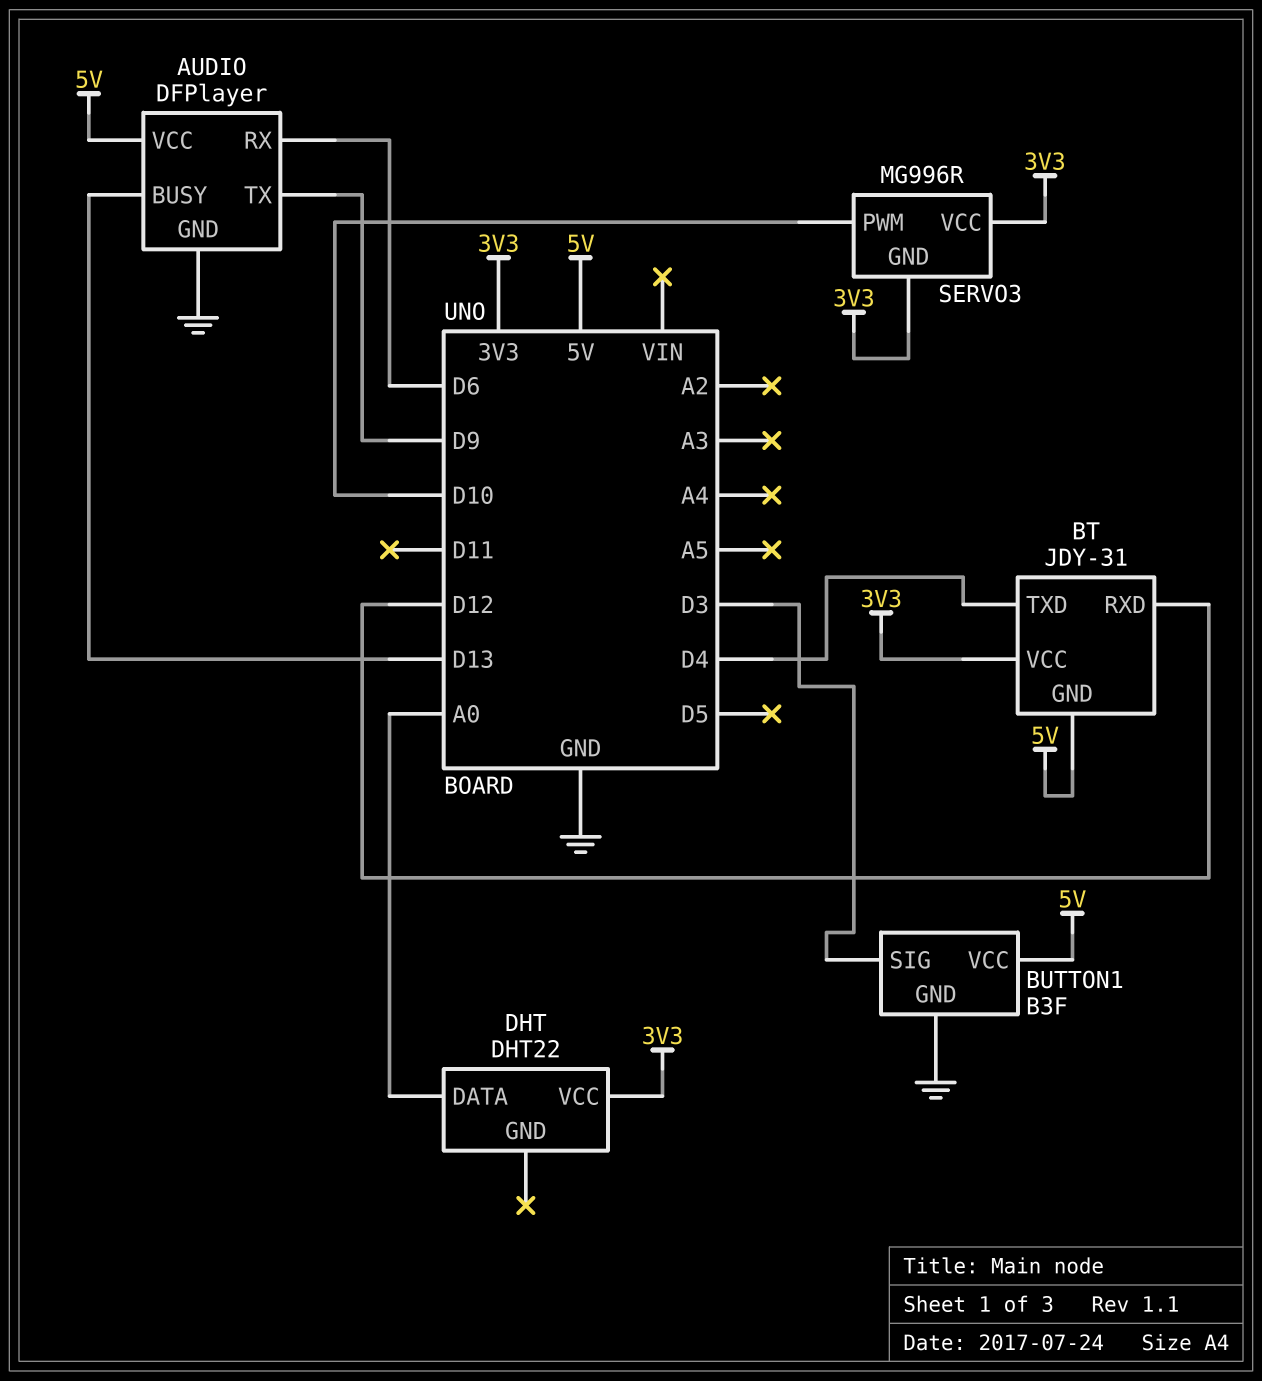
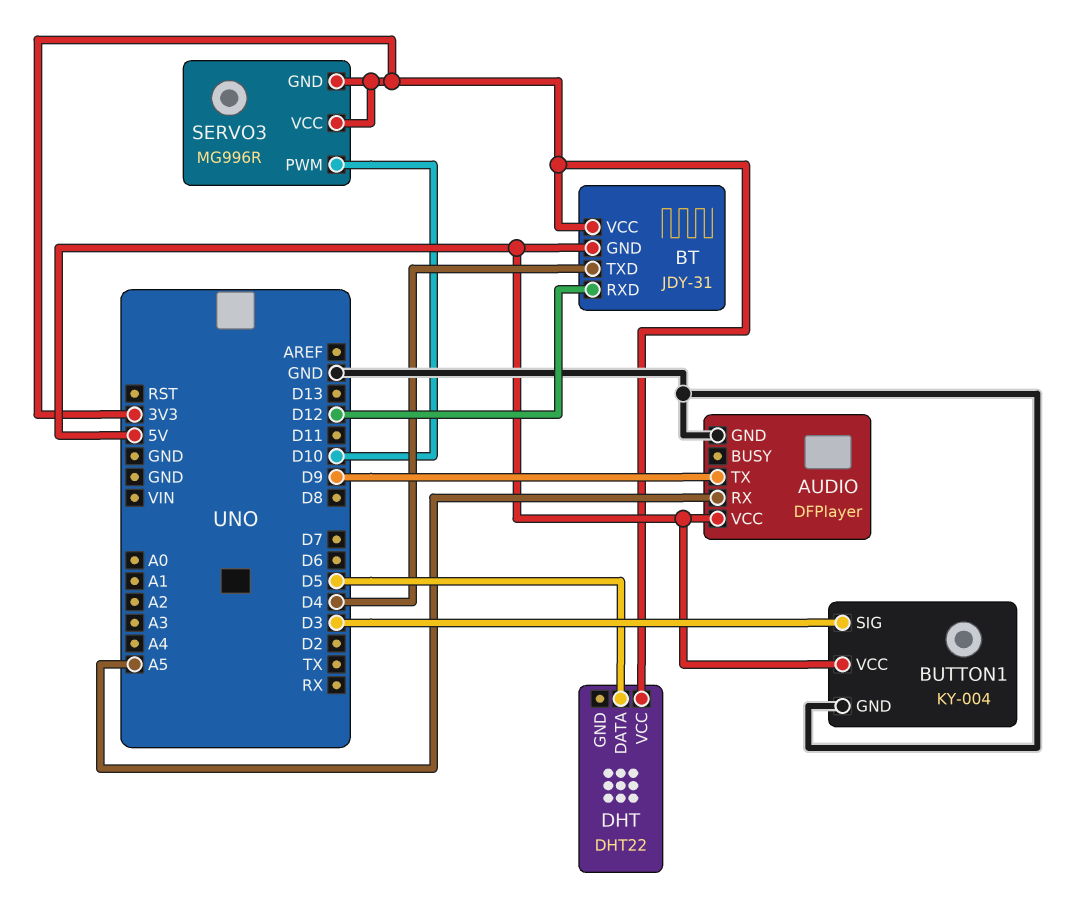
AUDIO pin BUSY: D13 -> none
AUDIO pin RX: D6 -> A5
BUTTON1: B3F -> KY-004
DHT pin DATA: A0 -> D5

